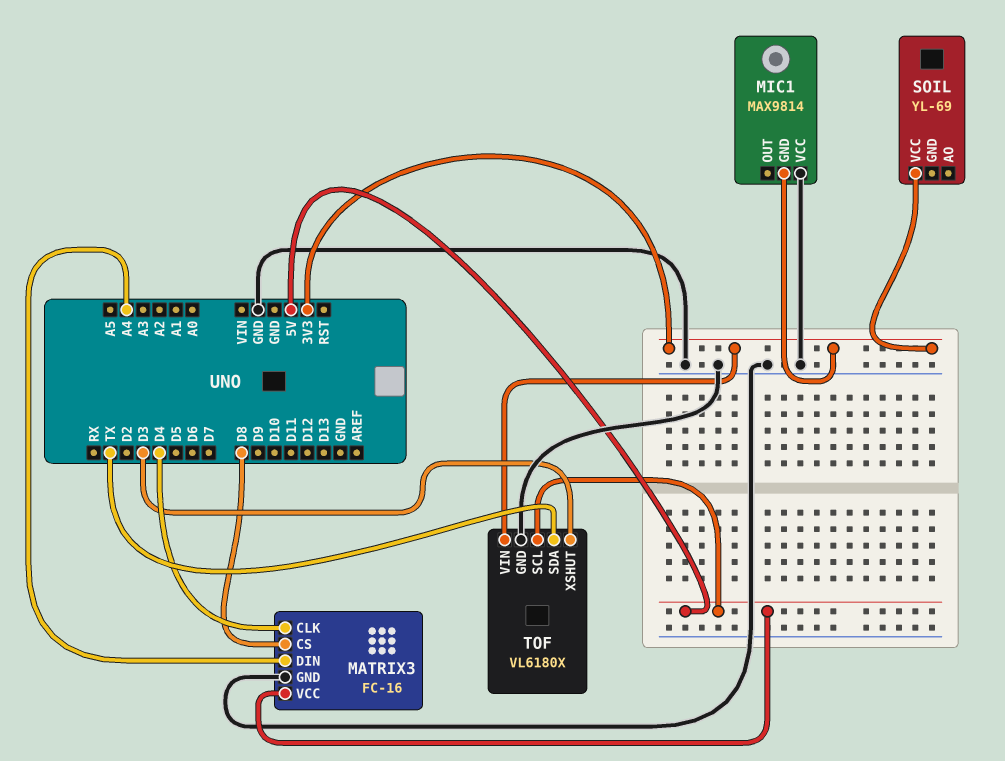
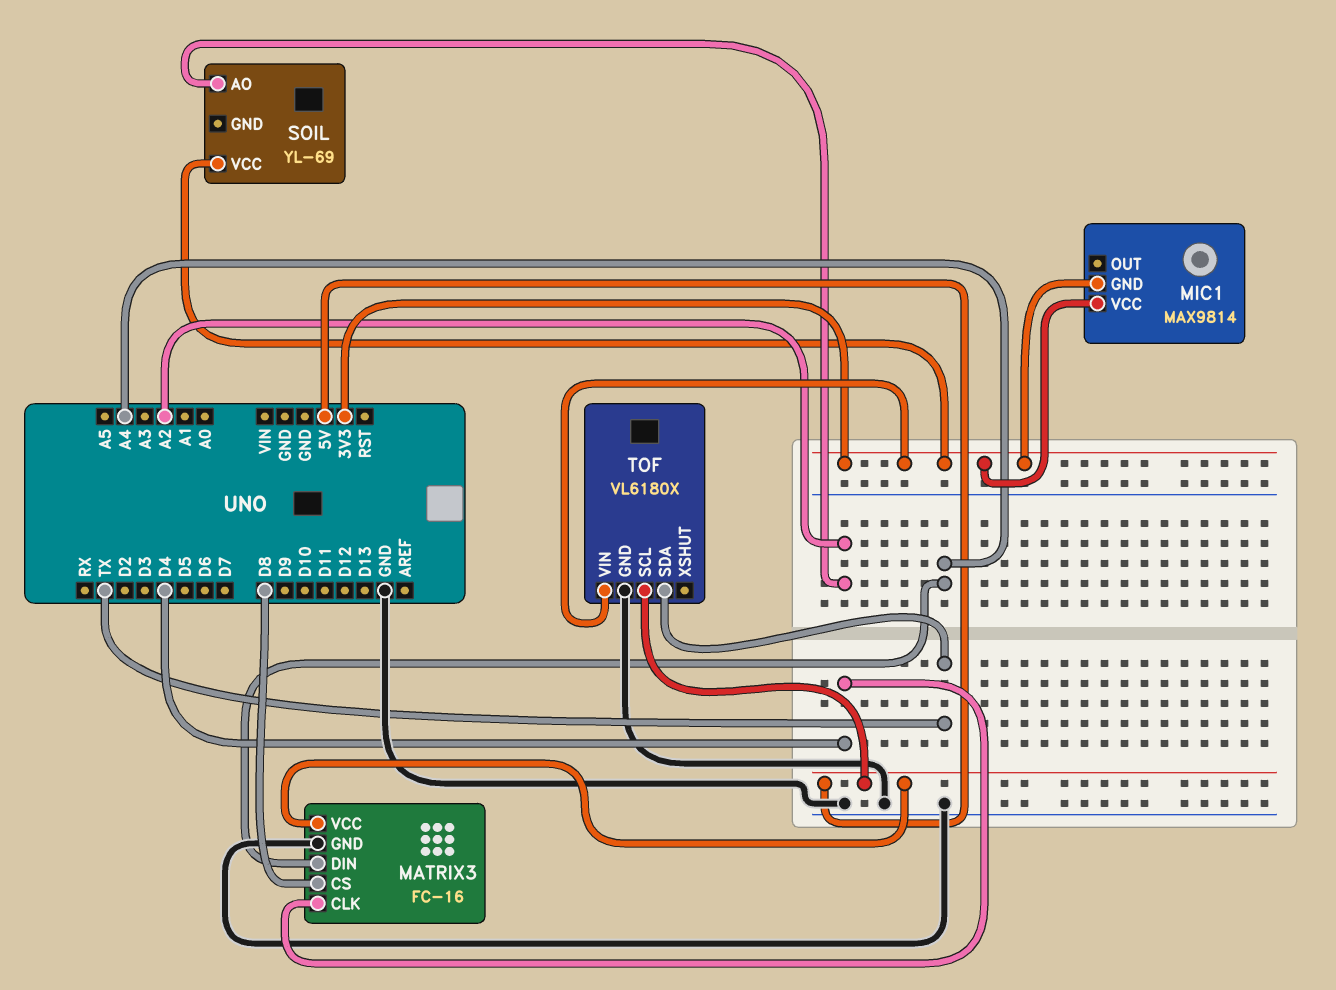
MIC1 pin VCC: GND -> 3V3
SOIL pin AO: none -> A2
TOF pin XSHUT: D3 -> none

